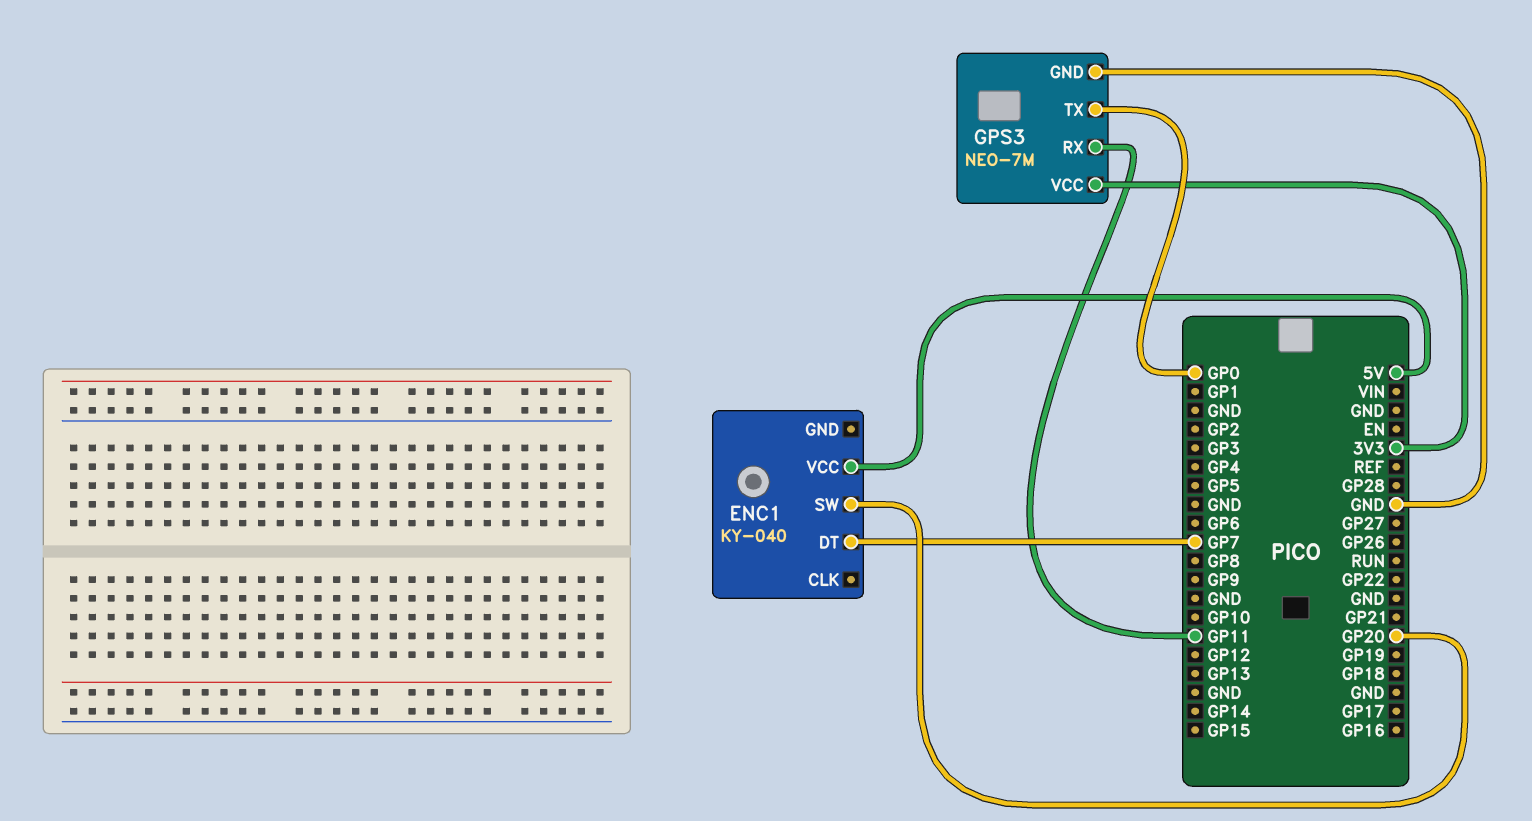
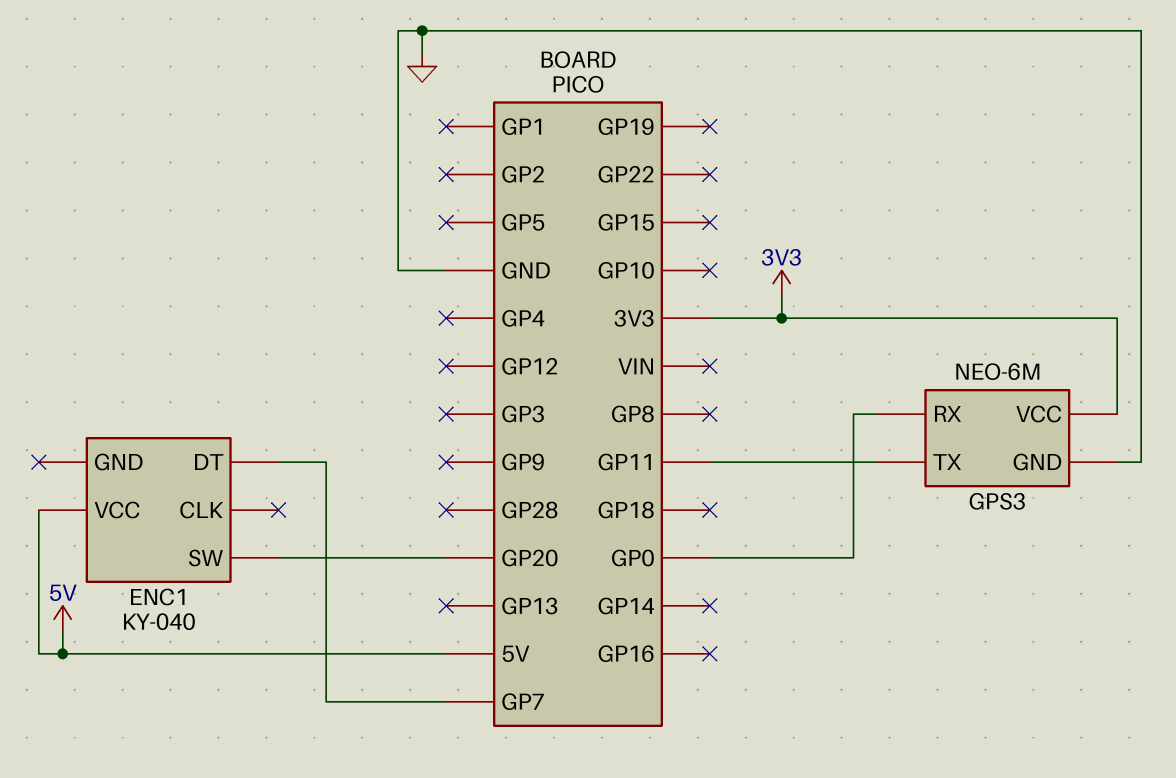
GPS3: NEO-7M -> NEO-6M
GPS3 pin RX: GP11 -> GP0
GPS3 pin TX: GP0 -> GP11

